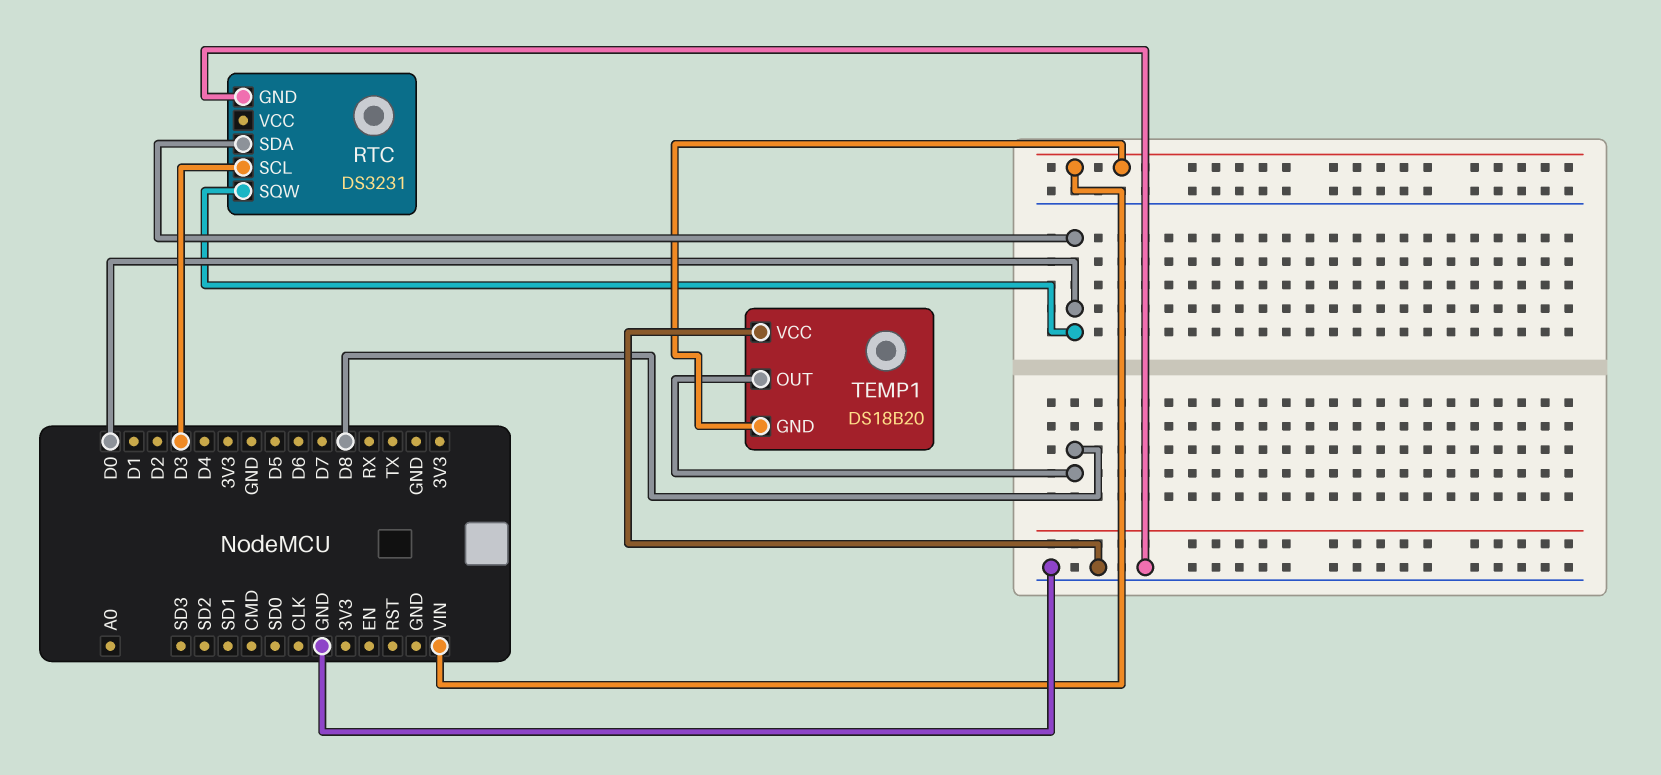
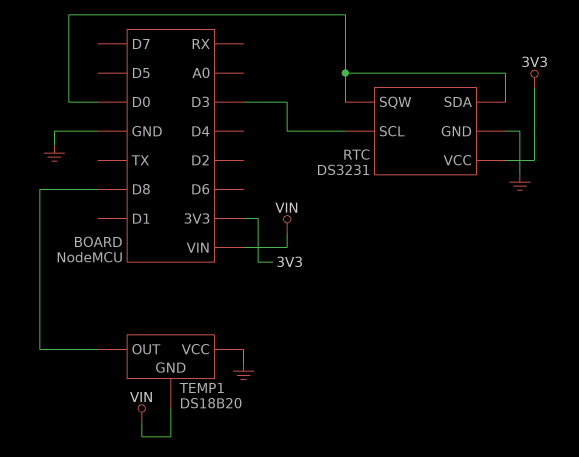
RTC pin VCC: none -> 3V3

